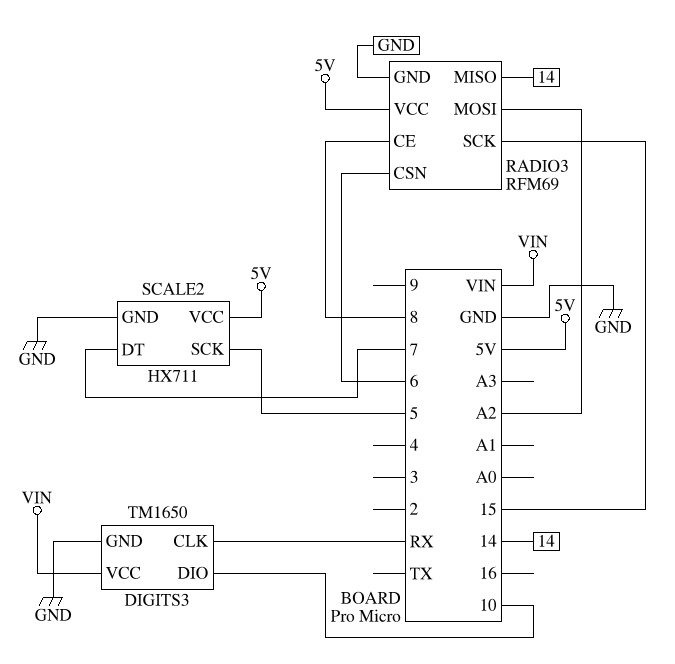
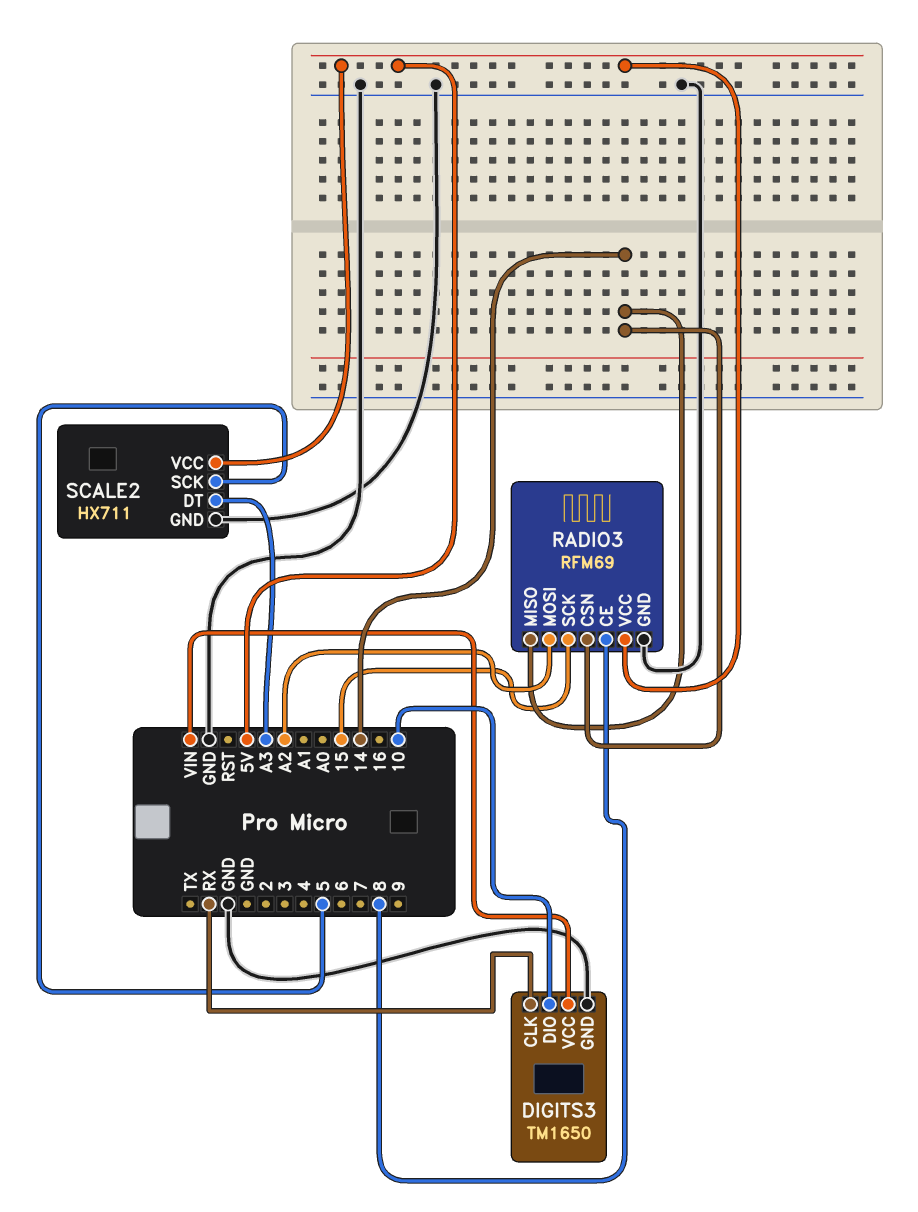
RADIO3 pin CSN: 6 -> 14
SCALE2 pin DT: 7 -> A3

